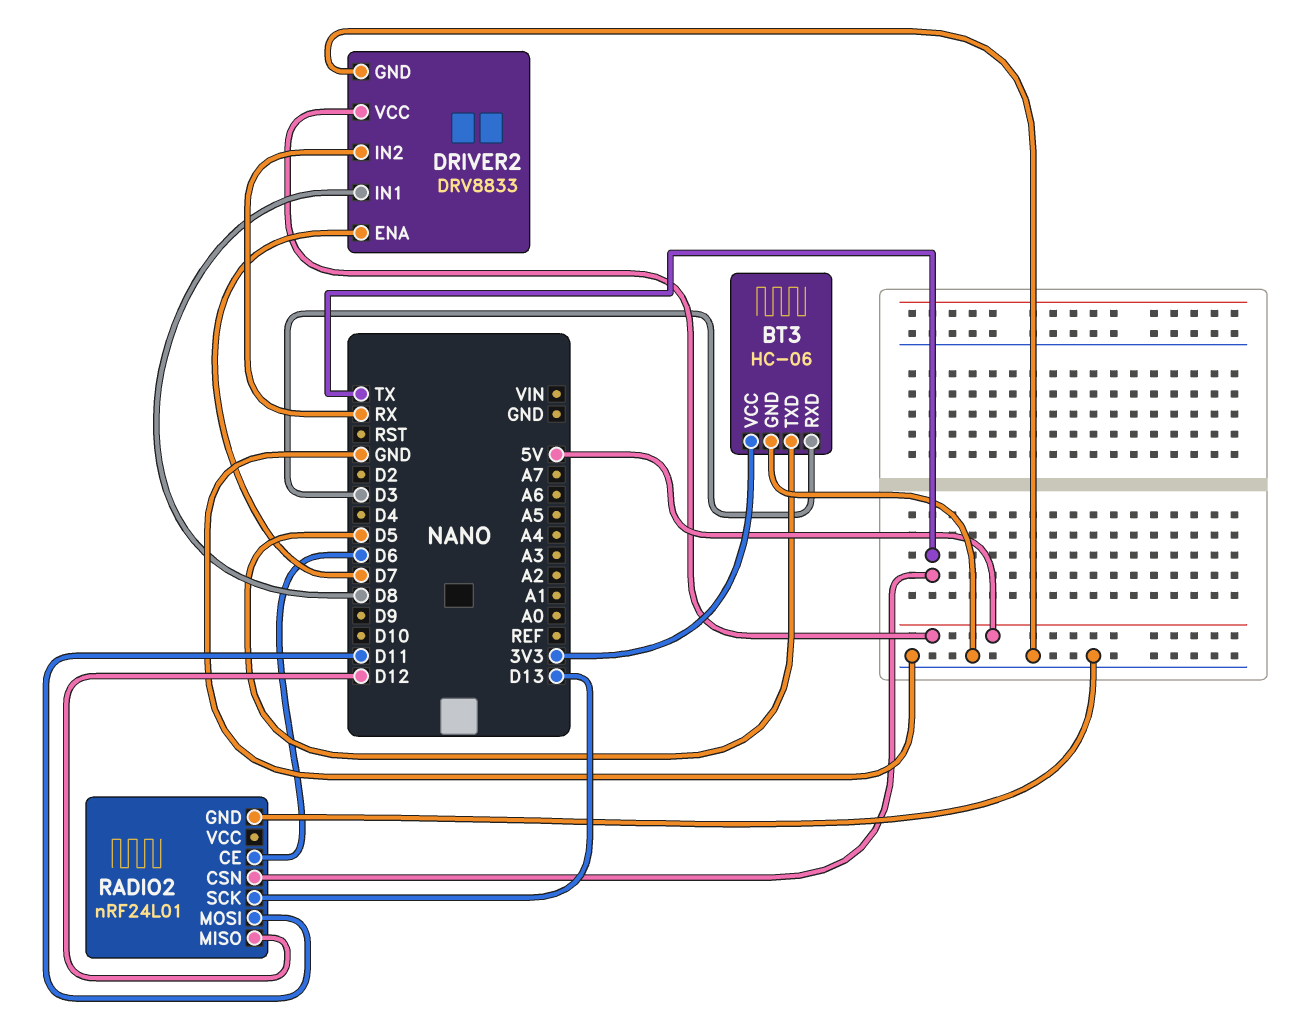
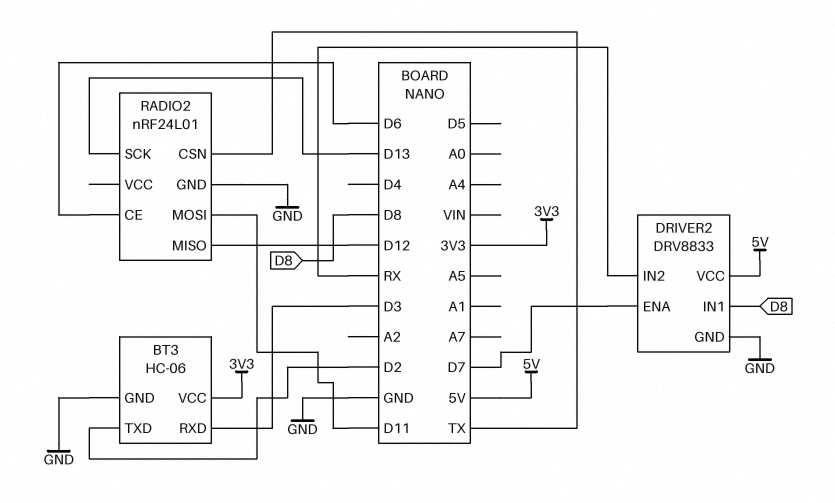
BT3 pin TXD: D5 -> D2

